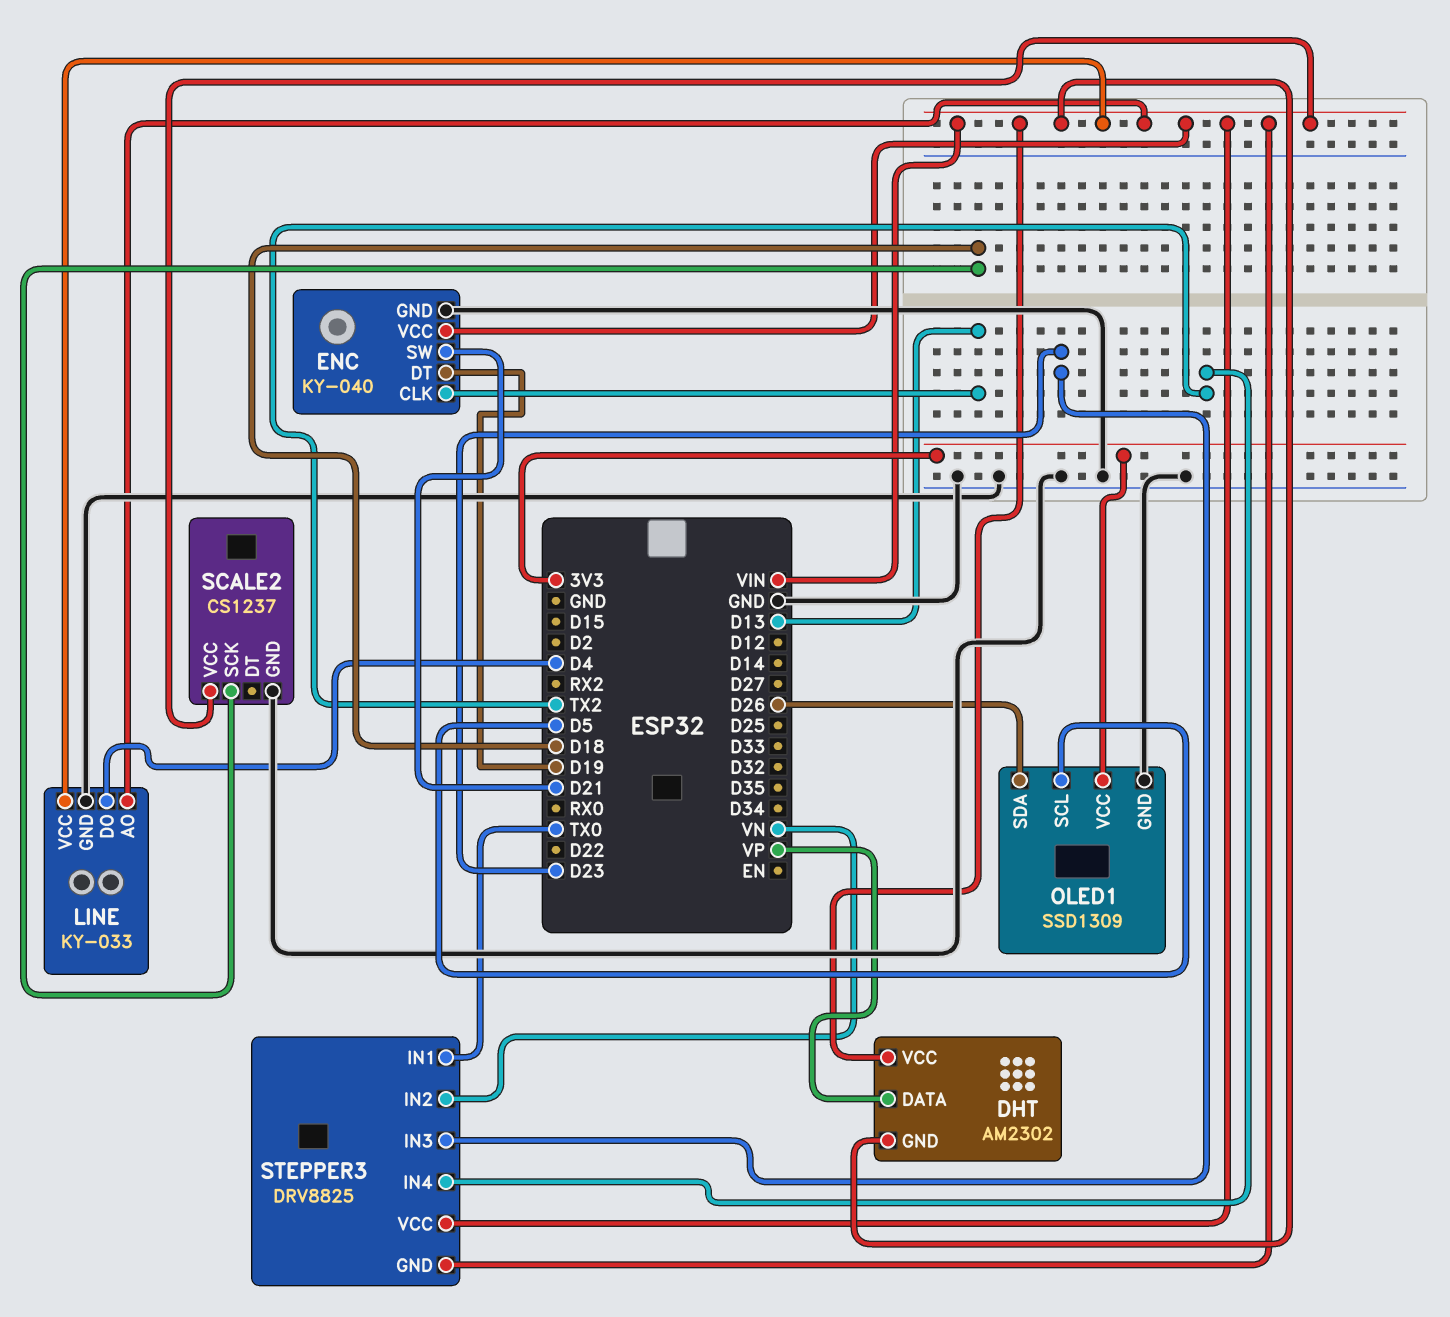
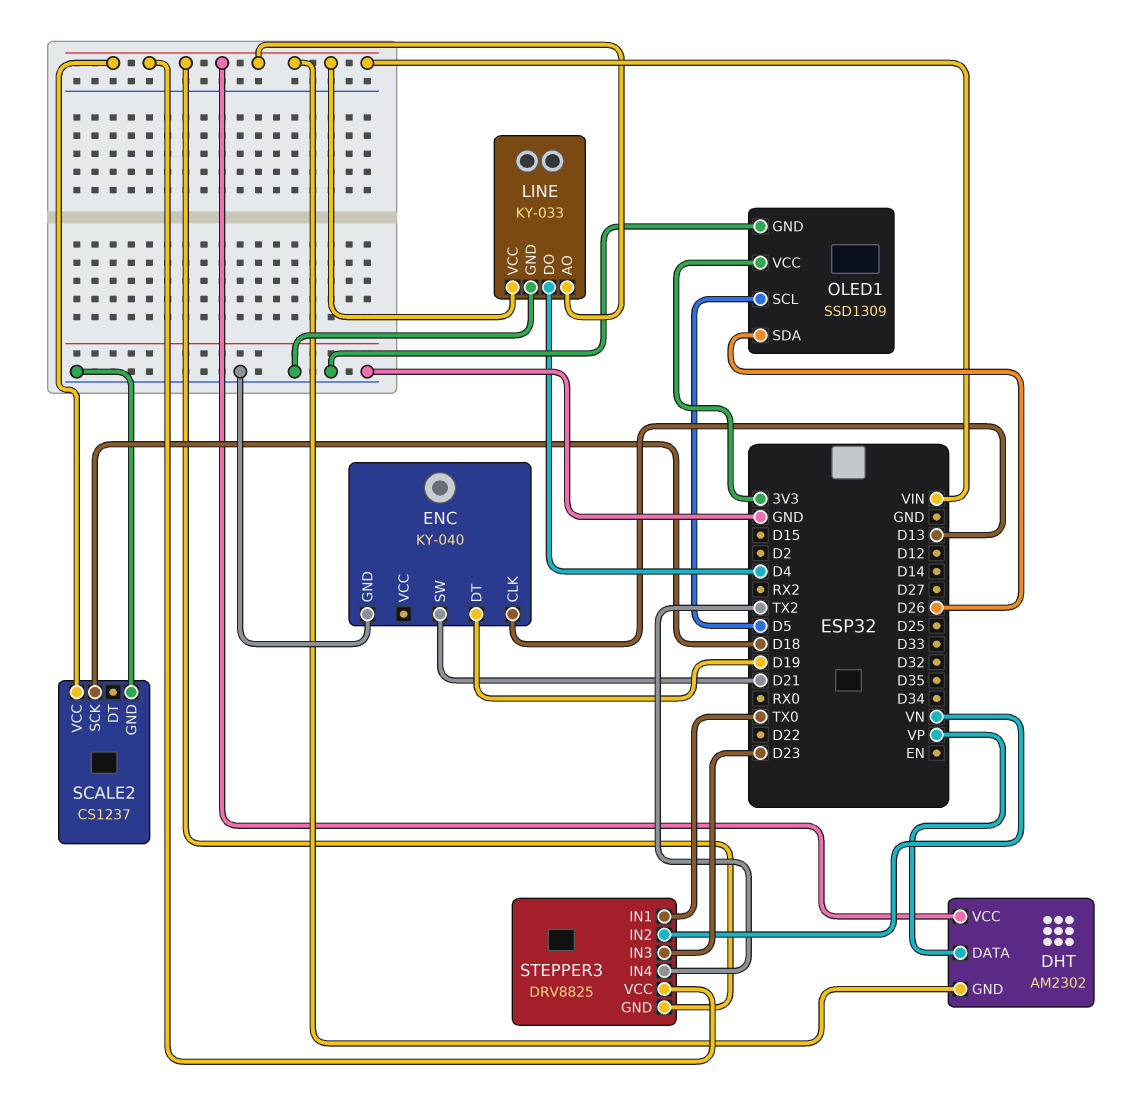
ENC pin VCC: VIN -> none

